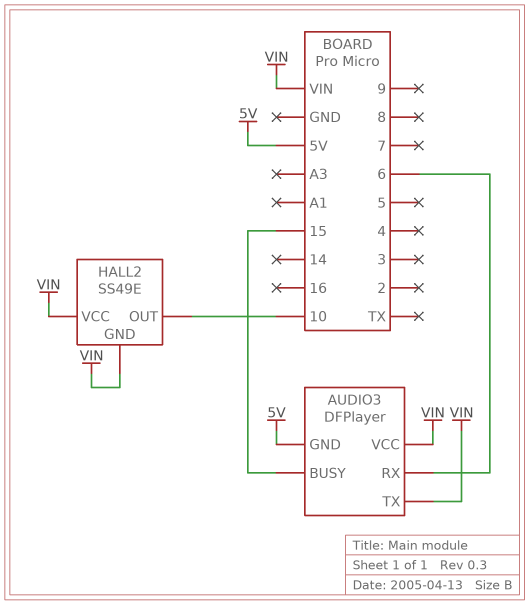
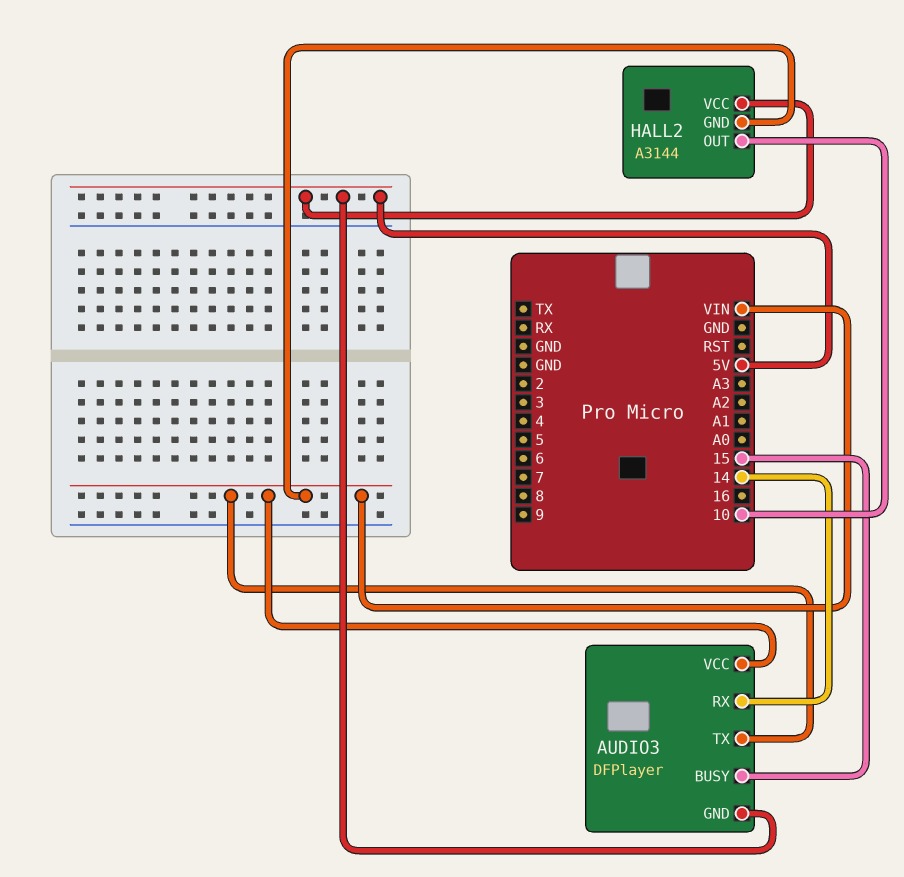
AUDIO3 pin RX: 6 -> 14
HALL2: SS49E -> A3144
HALL2 pin VCC: VIN -> 5V

